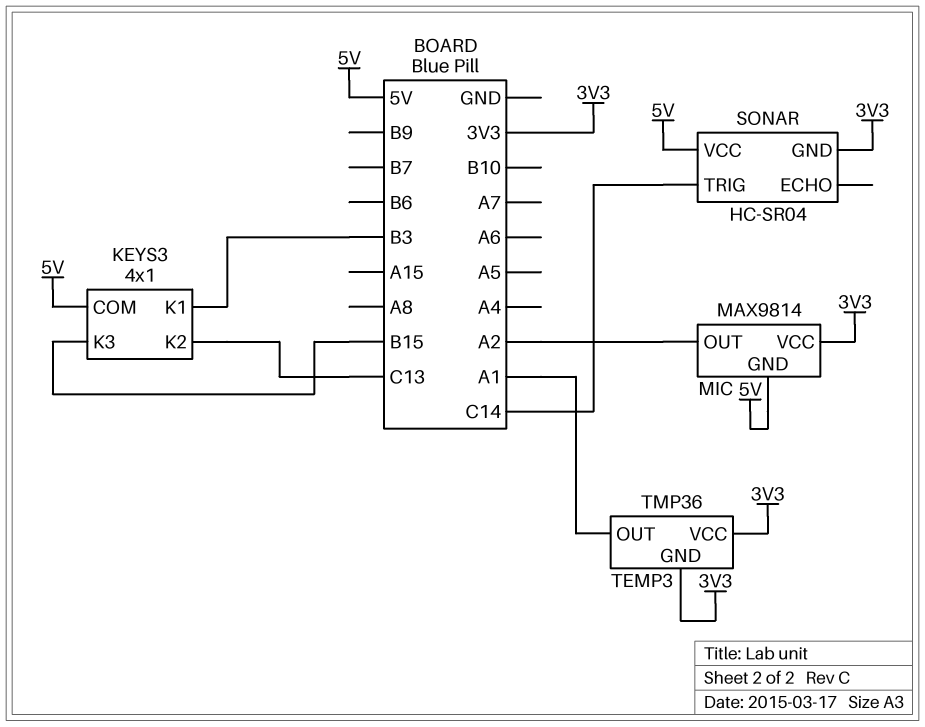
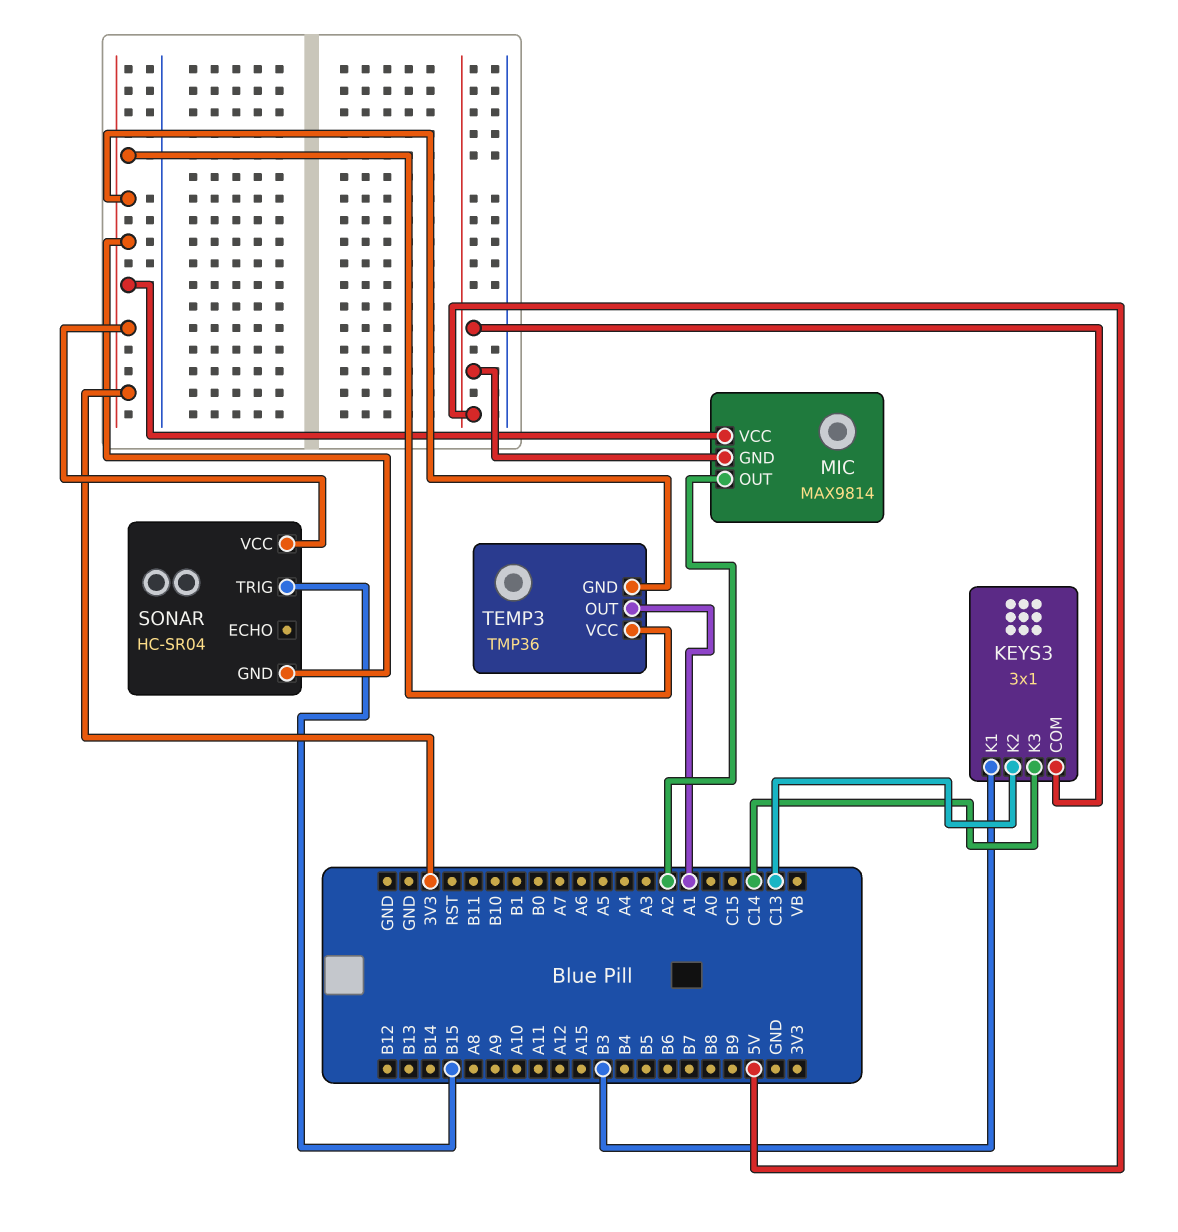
KEYS3: 4x1 -> 3x1
KEYS3 pin K3: B15 -> C14
SONAR pin TRIG: C14 -> B15
SONAR pin VCC: 5V -> 3V3

